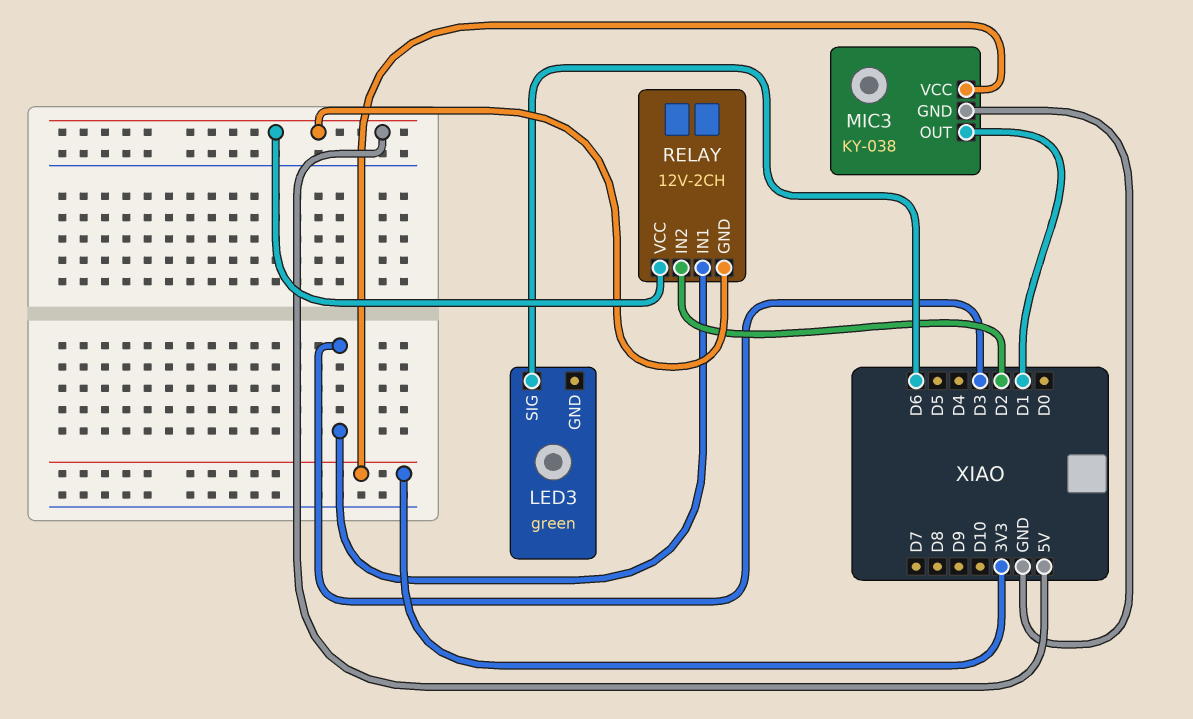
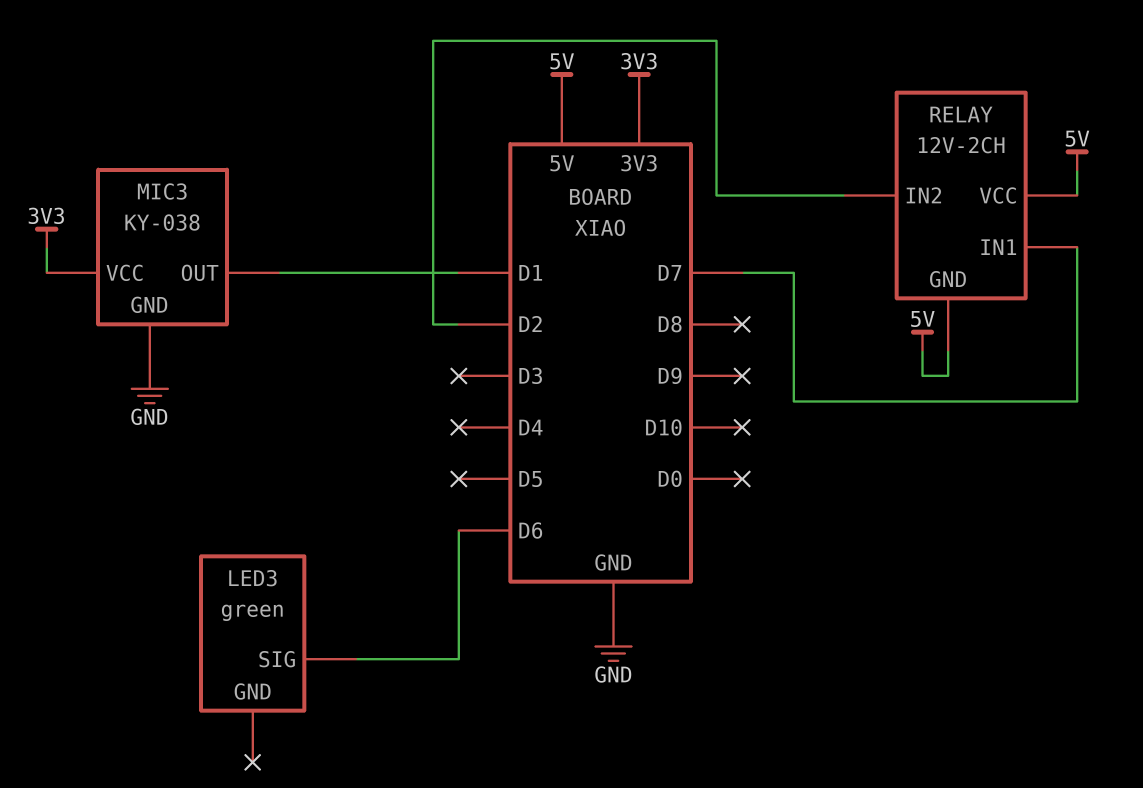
RELAY pin IN1: D3 -> D7

